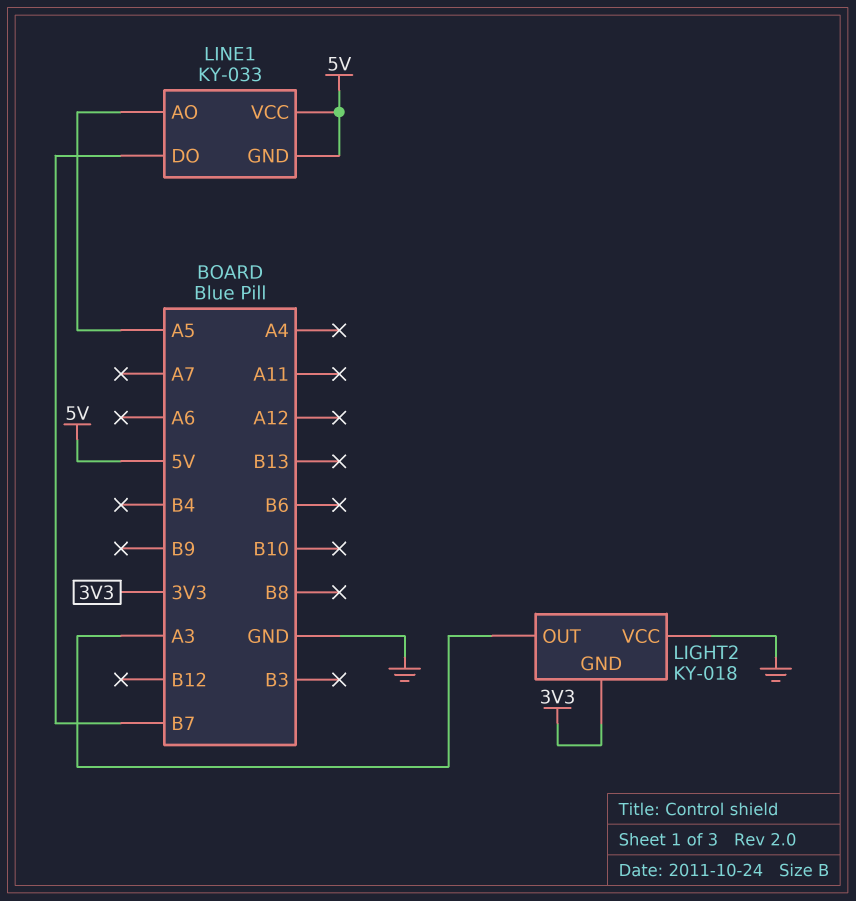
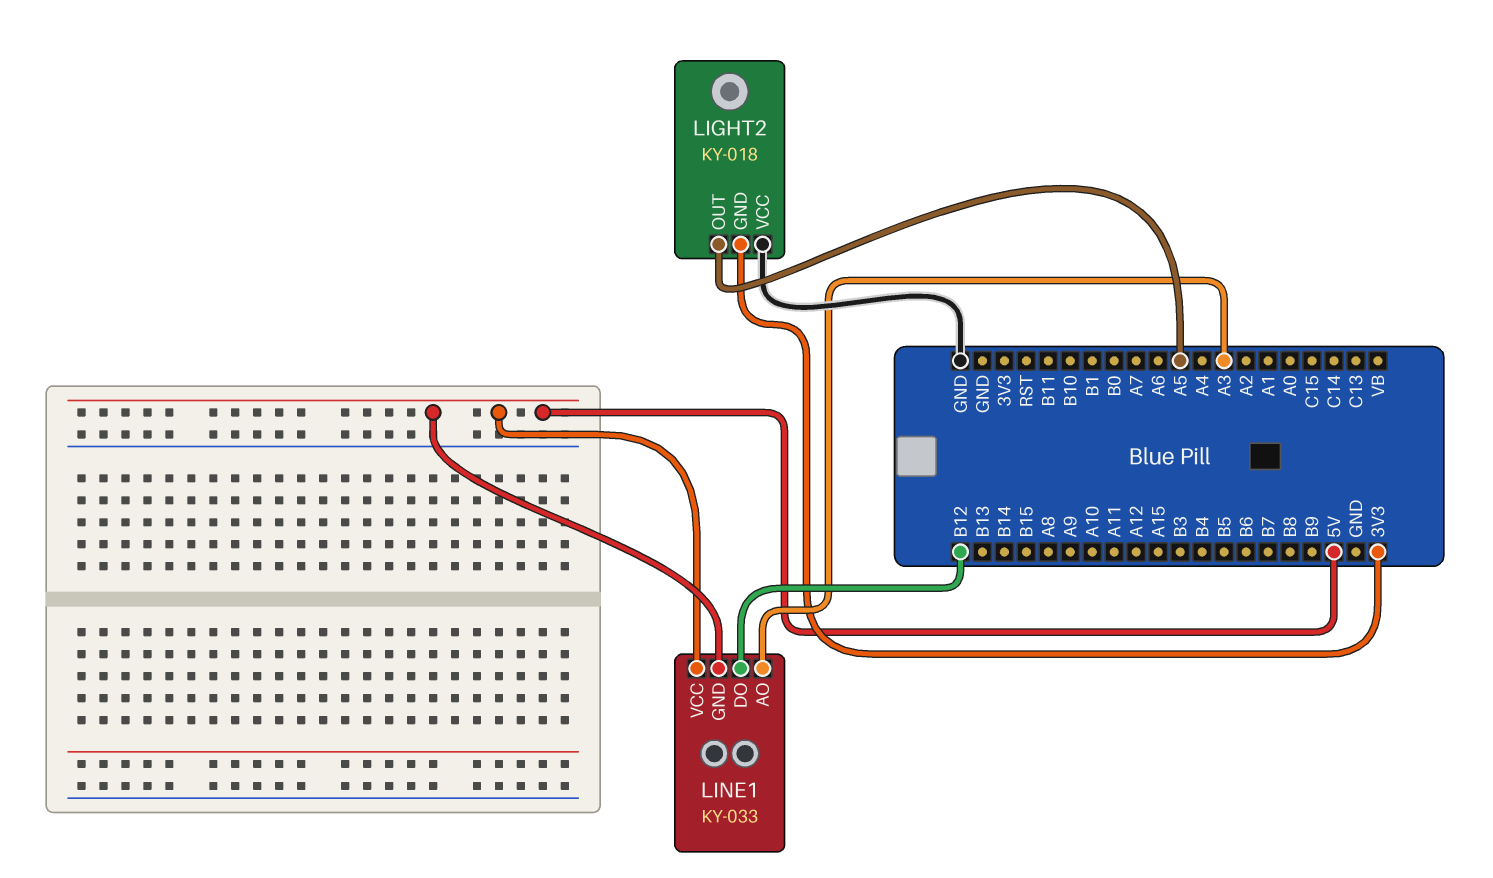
LIGHT2 pin OUT: A3 -> A5
LINE1 pin AO: A5 -> A3
LINE1 pin DO: B7 -> B12

